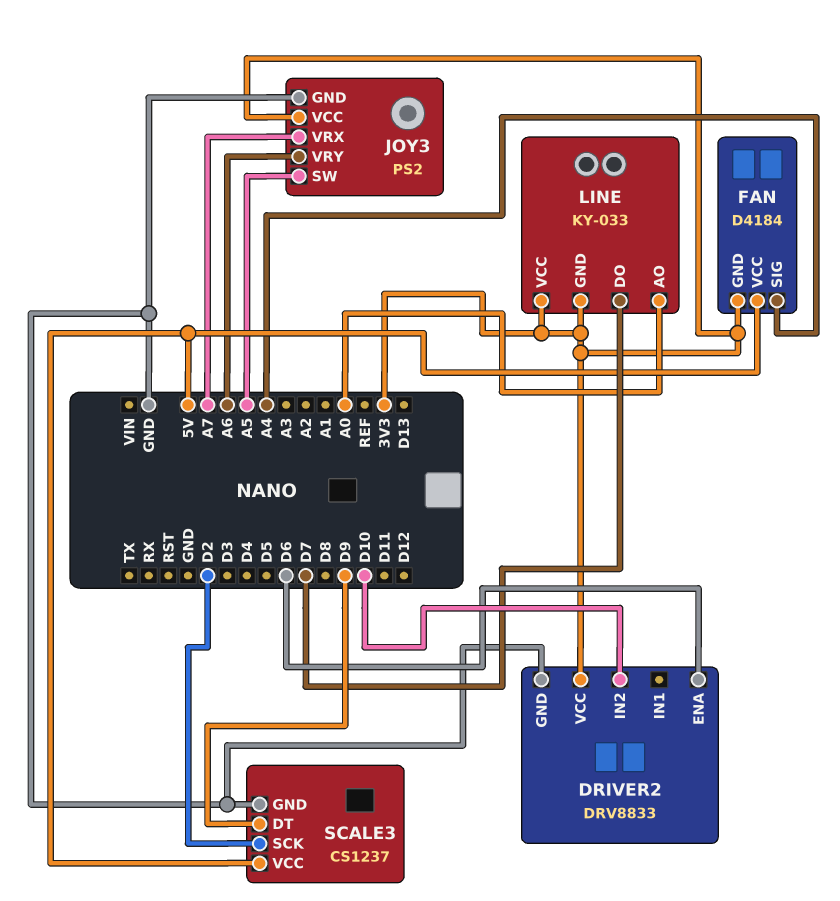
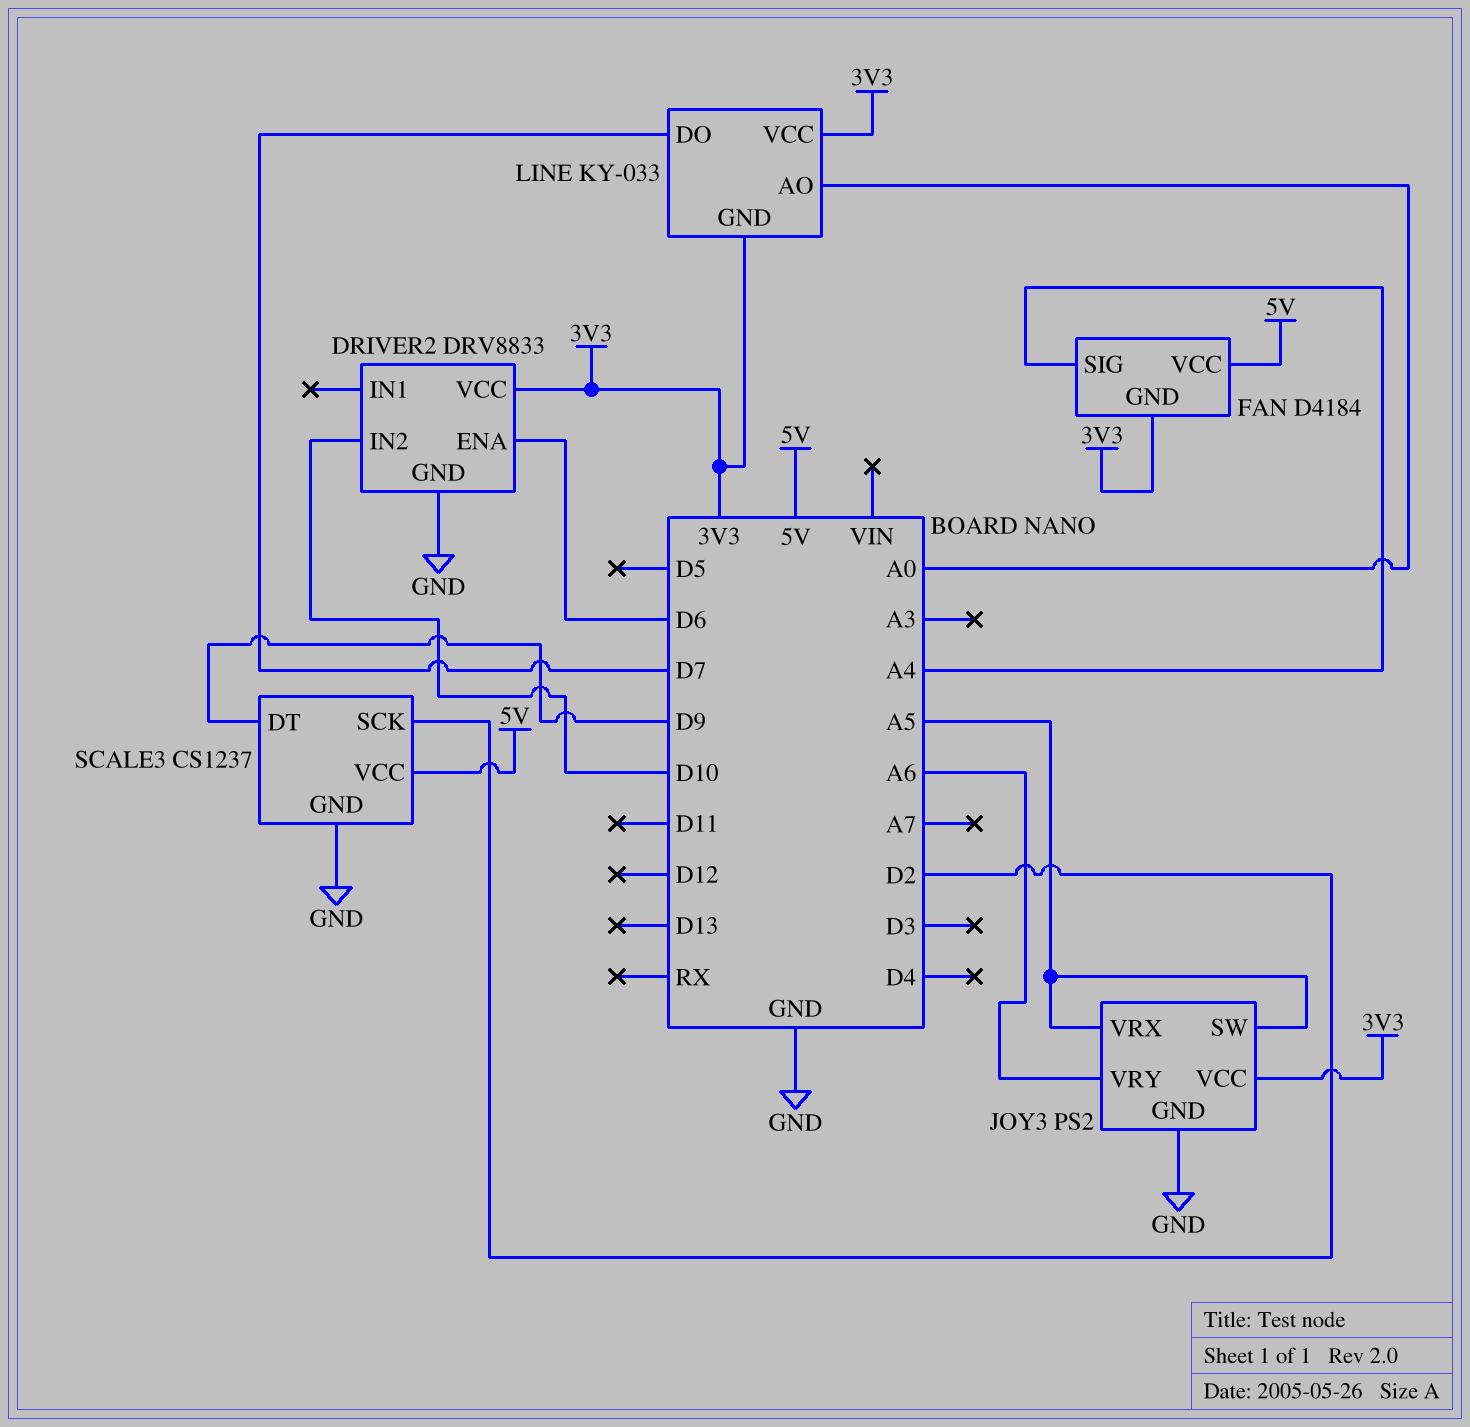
JOY3 pin VRX: A7 -> A5

